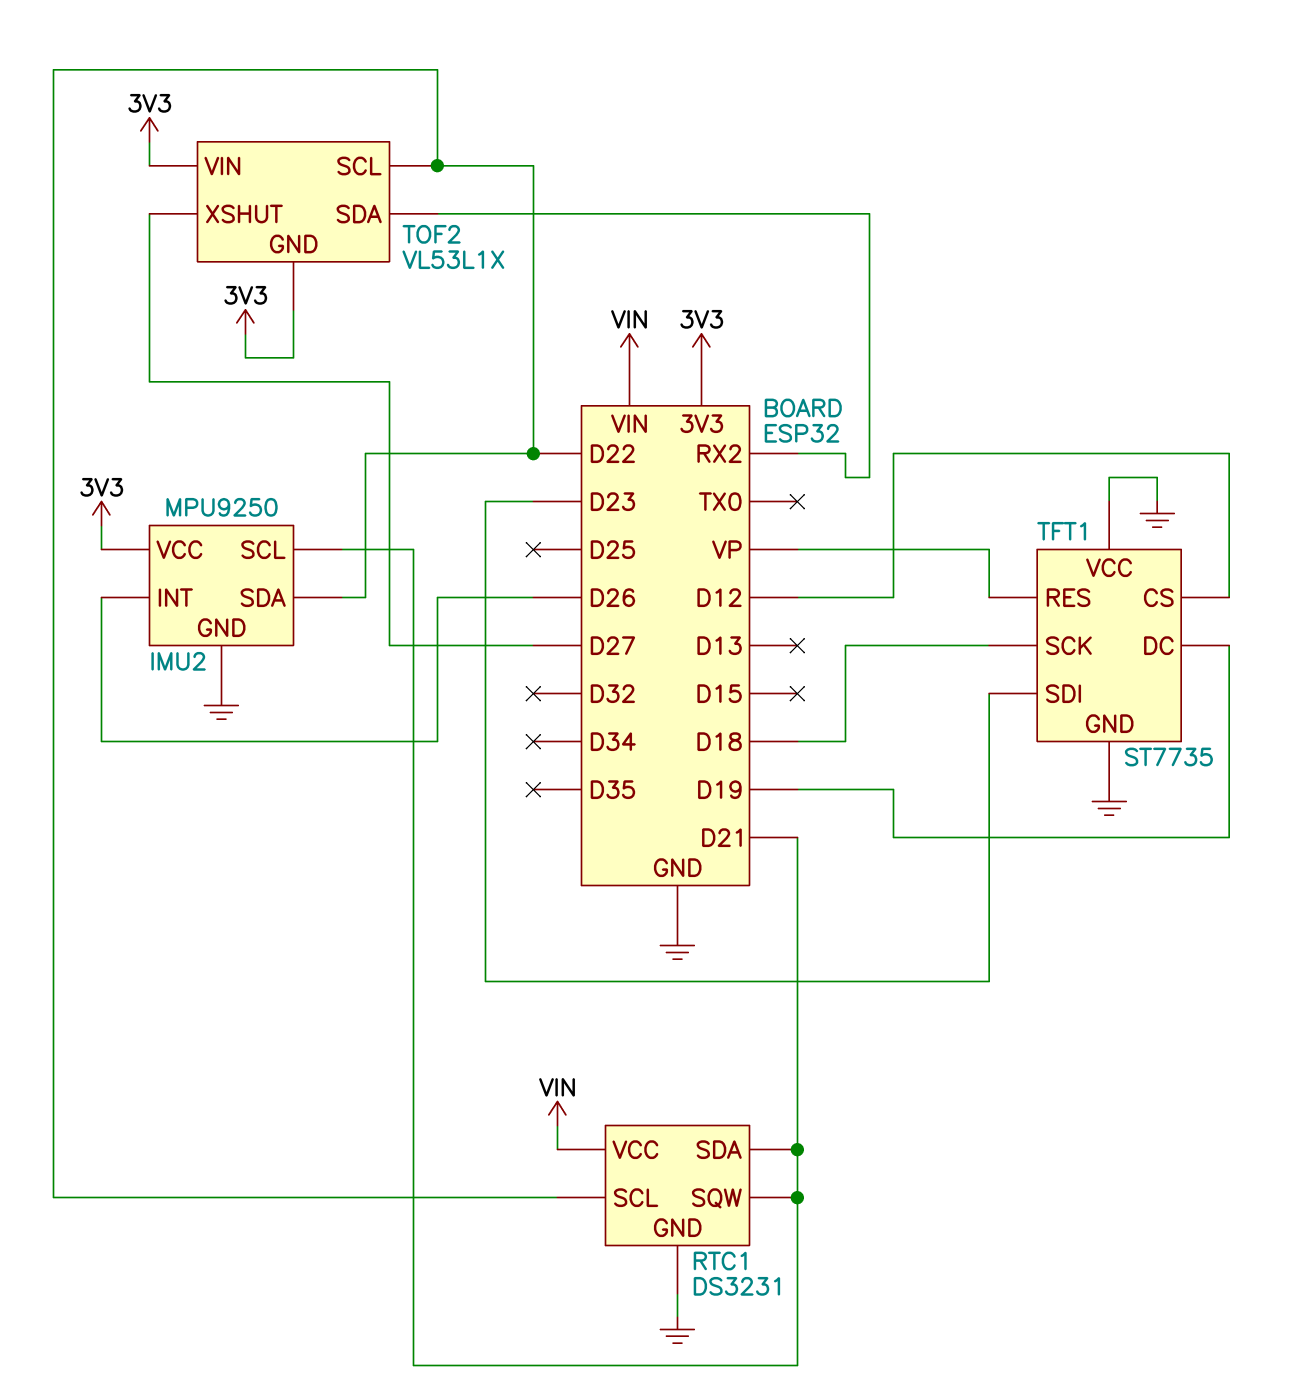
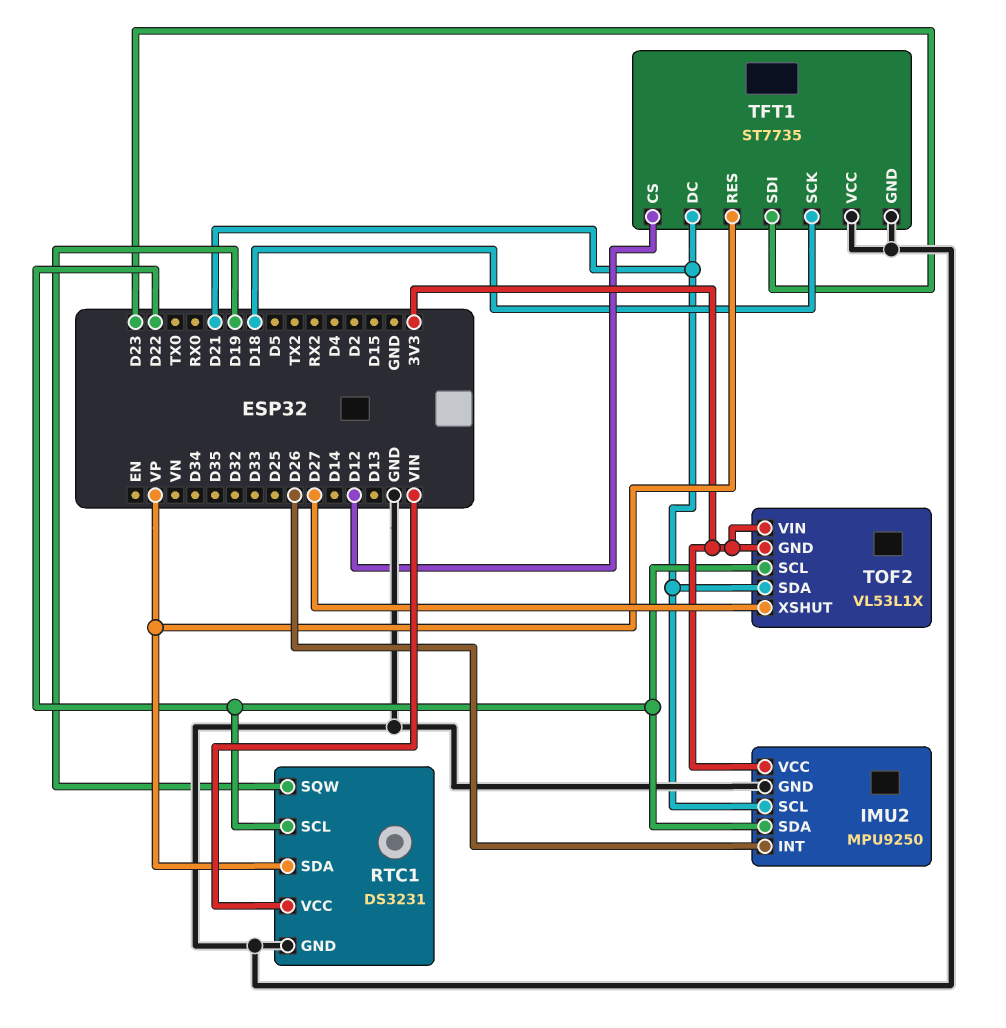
RTC1 pin SDA: D21 -> VP
RTC1 pin SQW: D21 -> D19
TFT1 pin DC: D19 -> D21
TOF2 pin SDA: RX2 -> D21

